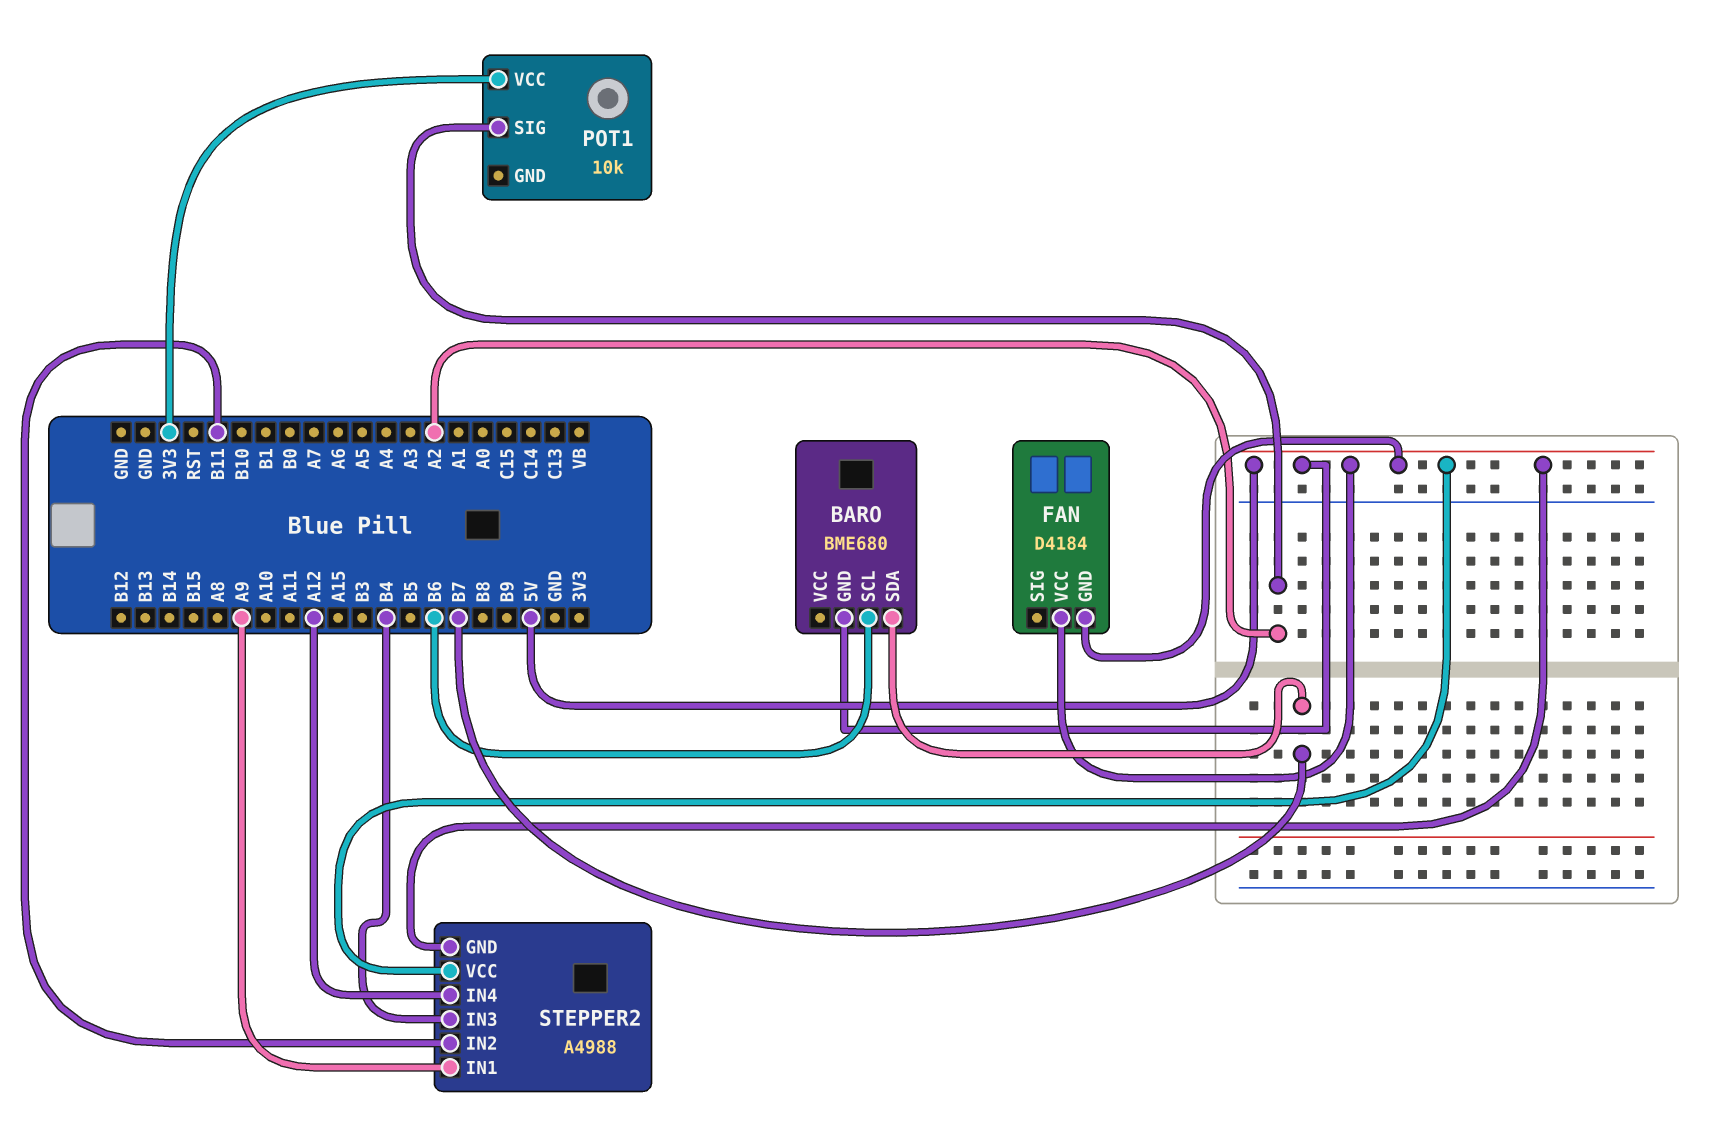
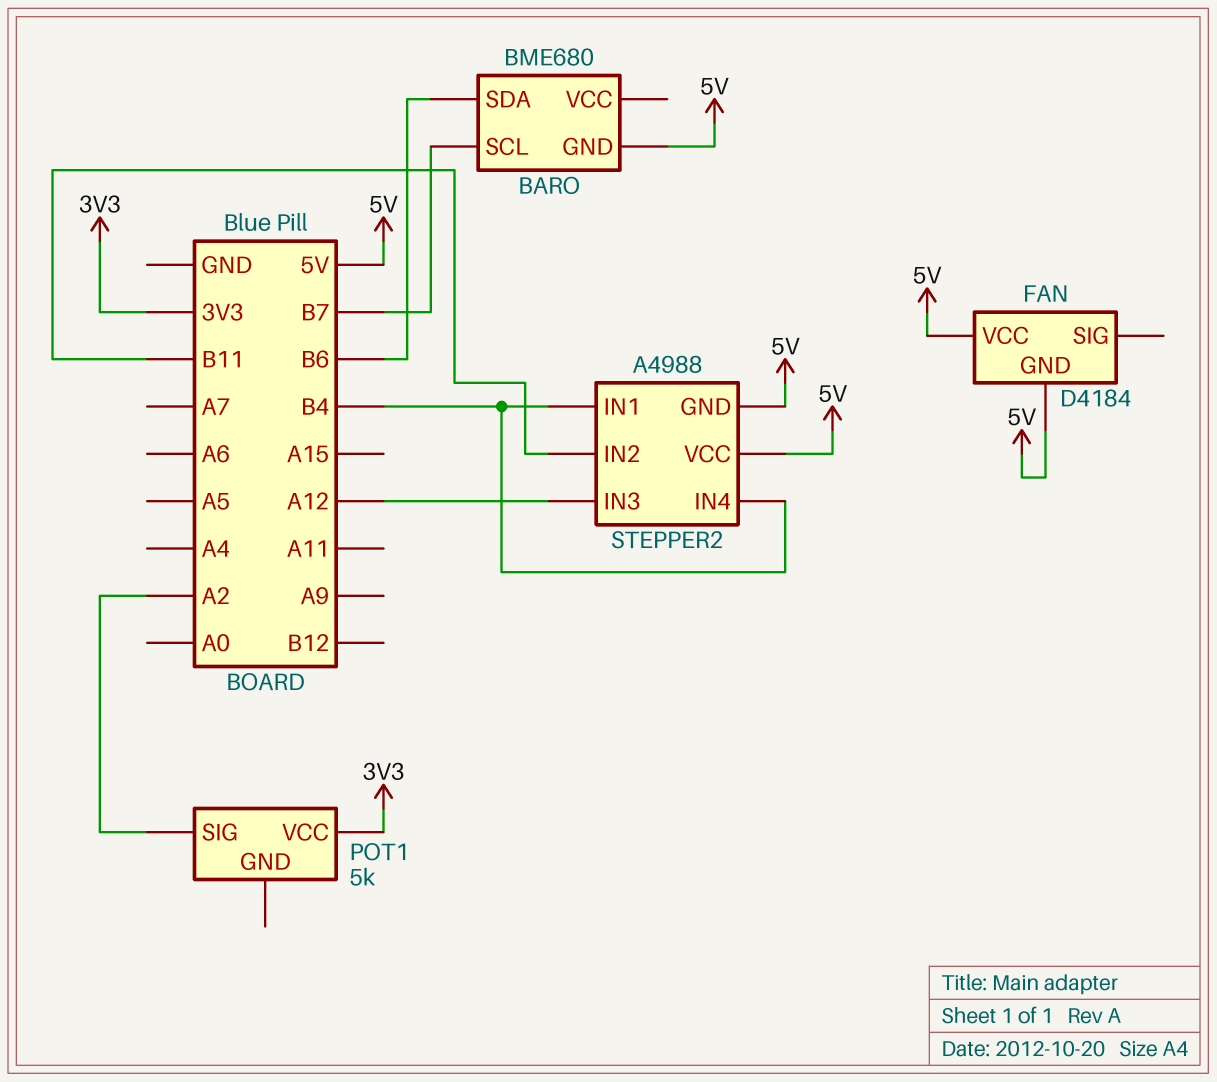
BARO pin SCL: B6 -> B7
BARO pin SDA: B7 -> B6
POT1: 10k -> 5k
STEPPER2 pin IN1: A9 -> B4
STEPPER2 pin IN3: B4 -> A12
STEPPER2 pin IN4: A12 -> B4

